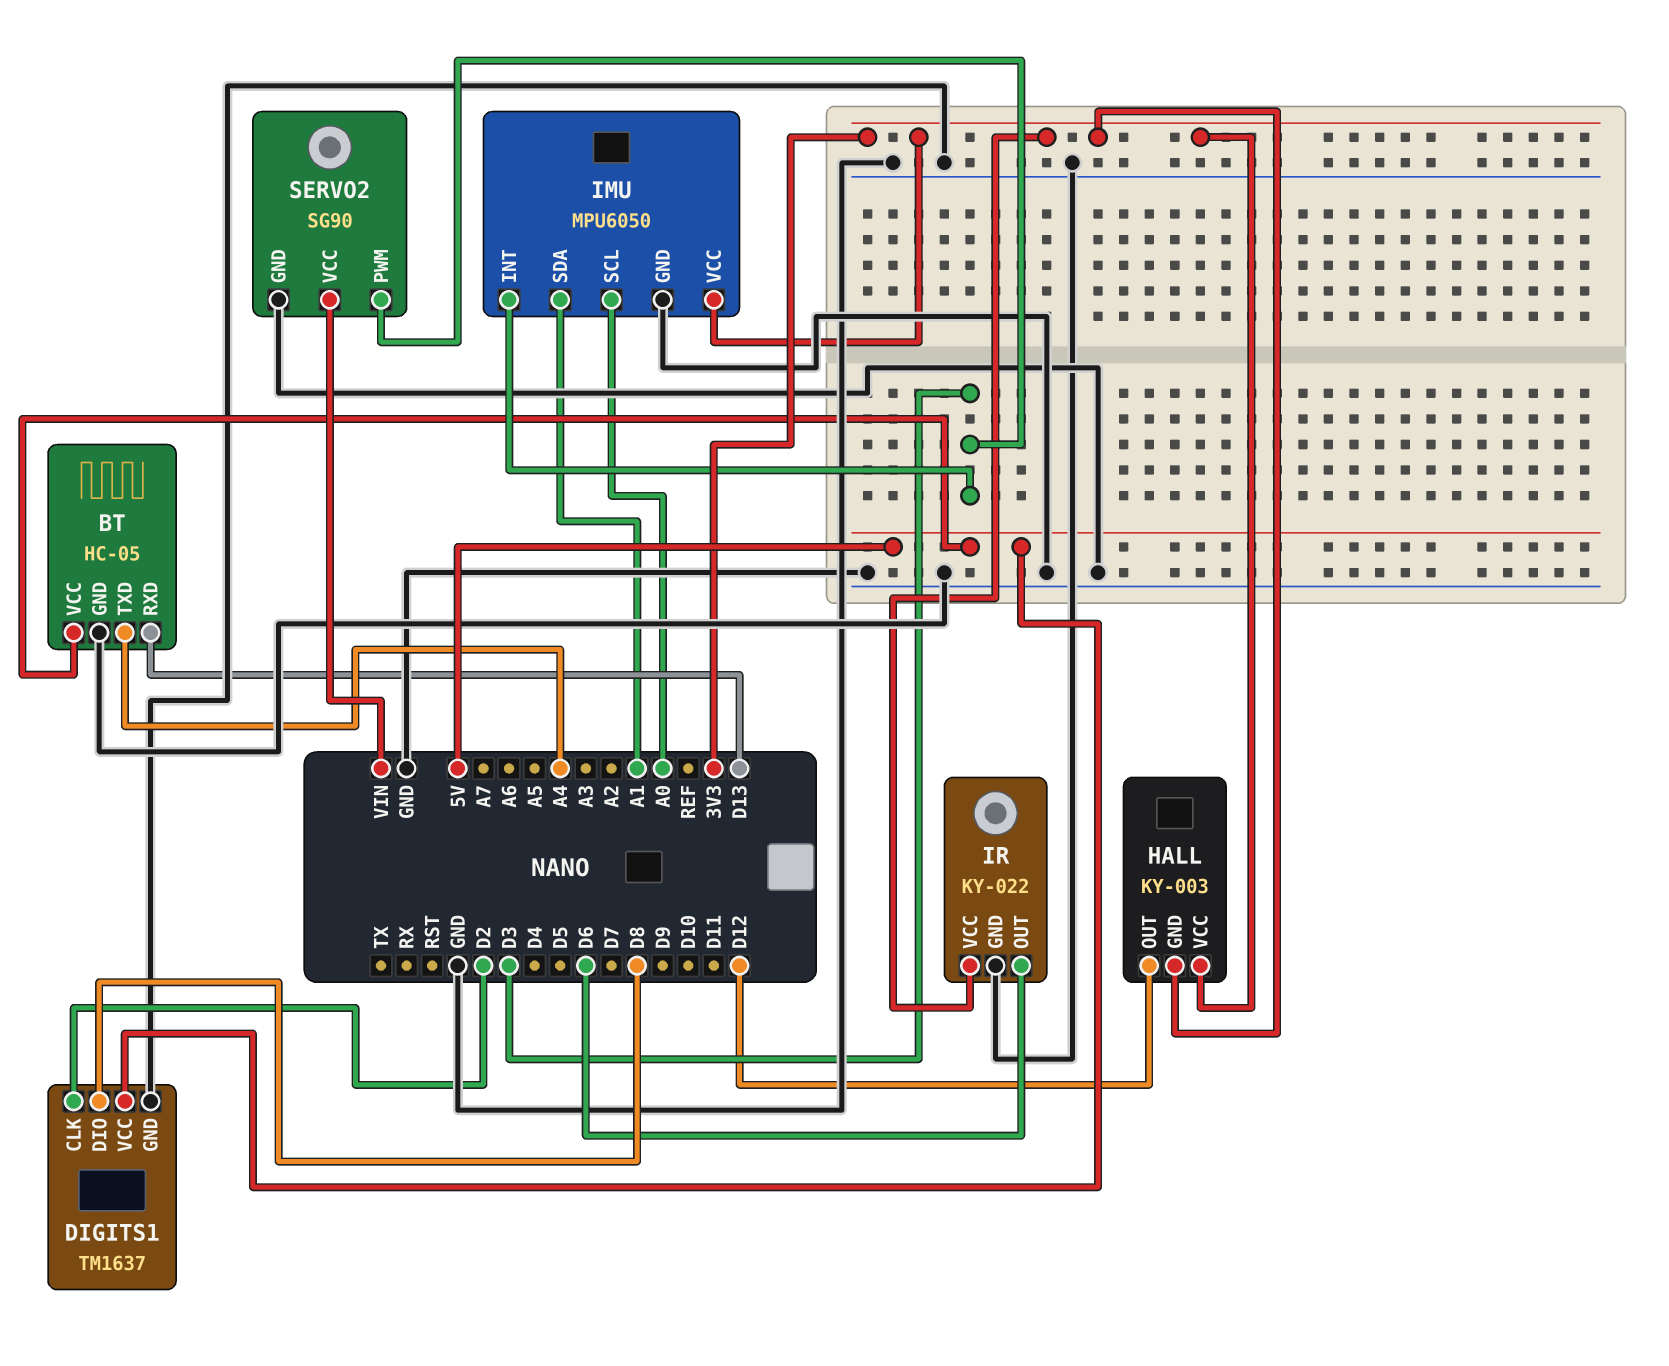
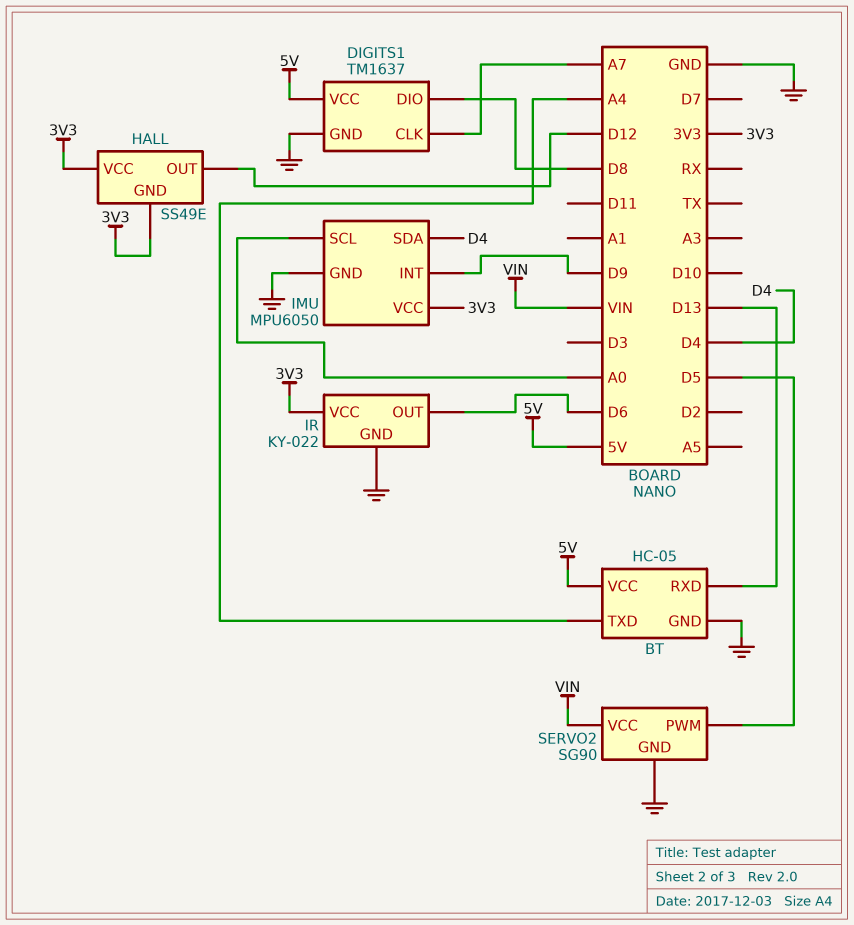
DIGITS1 pin CLK: D2 -> A7
HALL: KY-003 -> SS49E
IMU pin INT: D3 -> D9
IMU pin SDA: A1 -> D4
SERVO2 pin PWM: D3 -> D5

